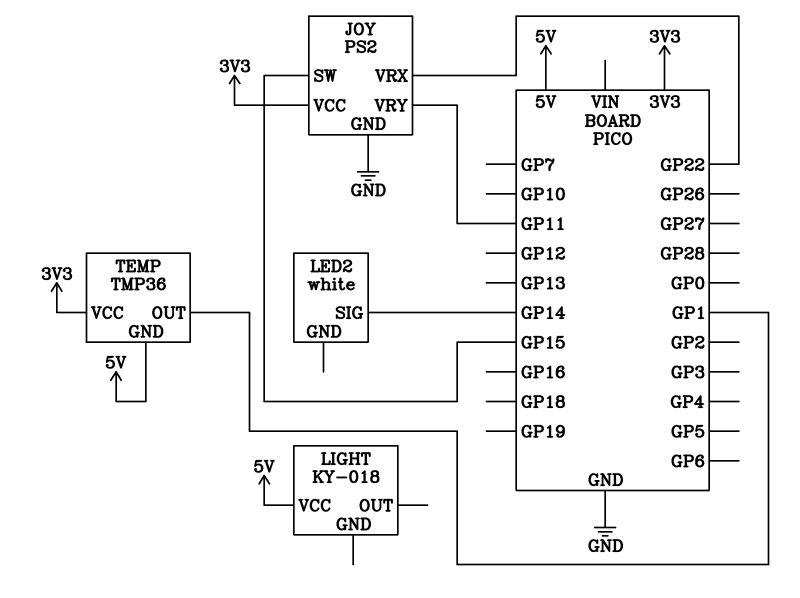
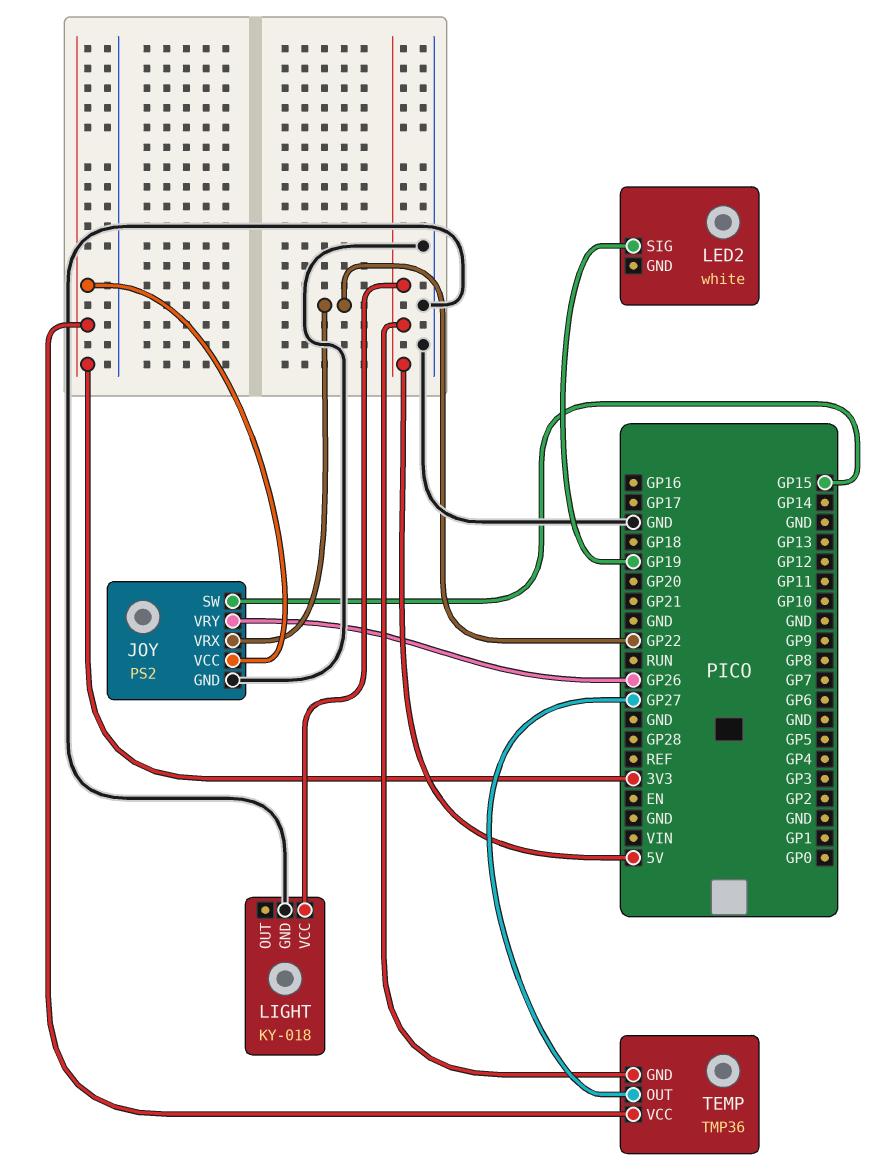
JOY pin VRY: GP11 -> GP26
LED2 pin SIG: GP14 -> GP19
LIGHT pin GND: none -> GND
TEMP pin OUT: GP1 -> GP27

